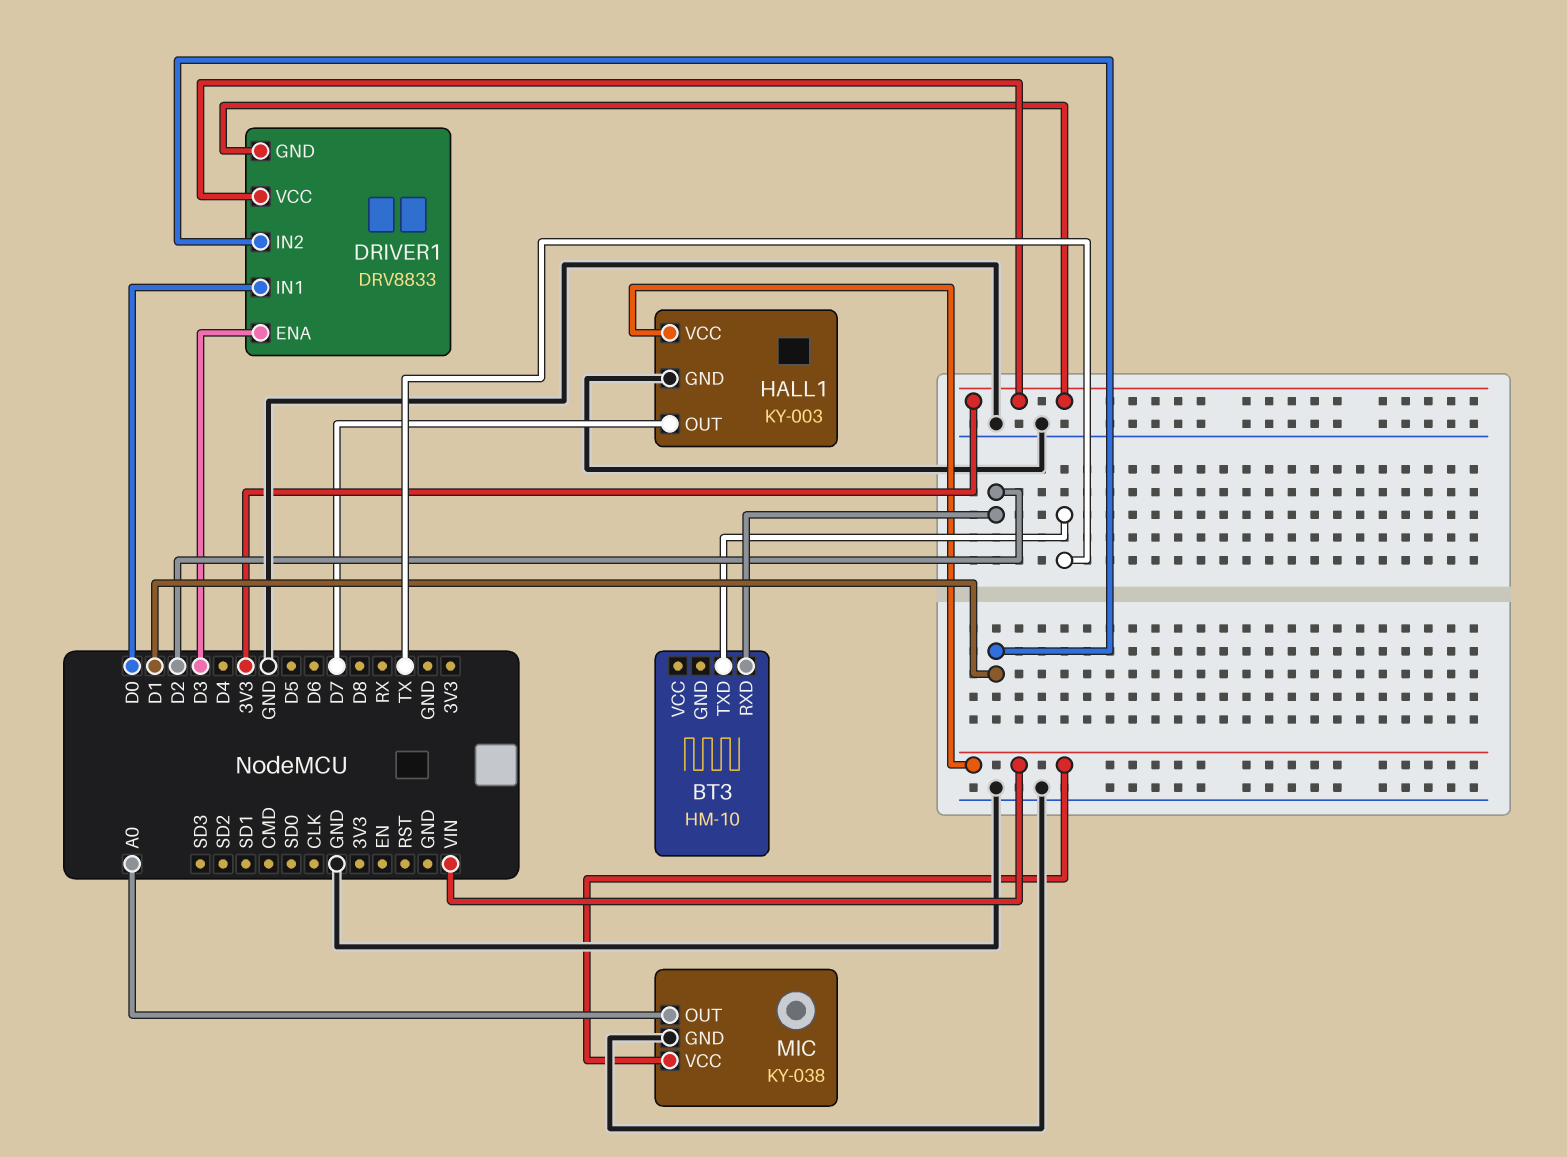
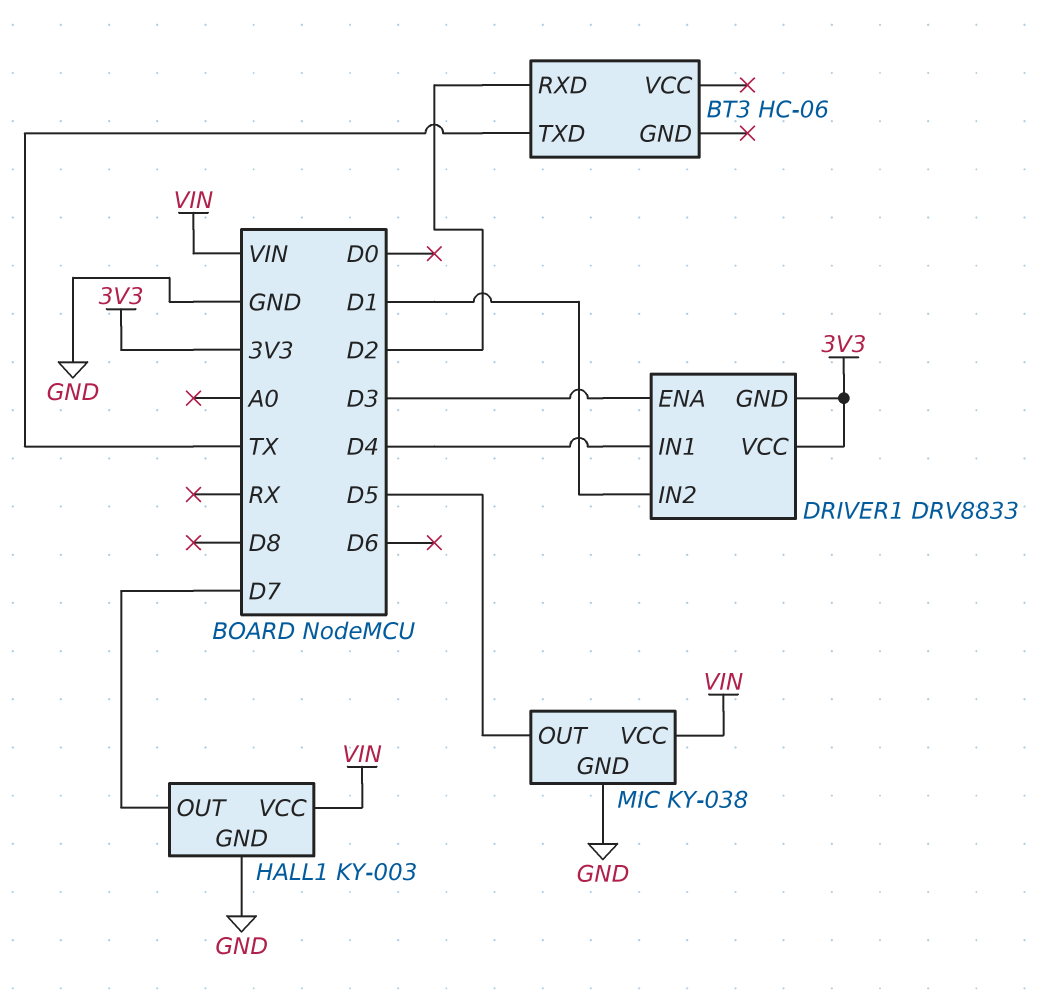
BT3: HM-10 -> HC-06
DRIVER1 pin IN1: D0 -> D4
MIC pin OUT: A0 -> D5

